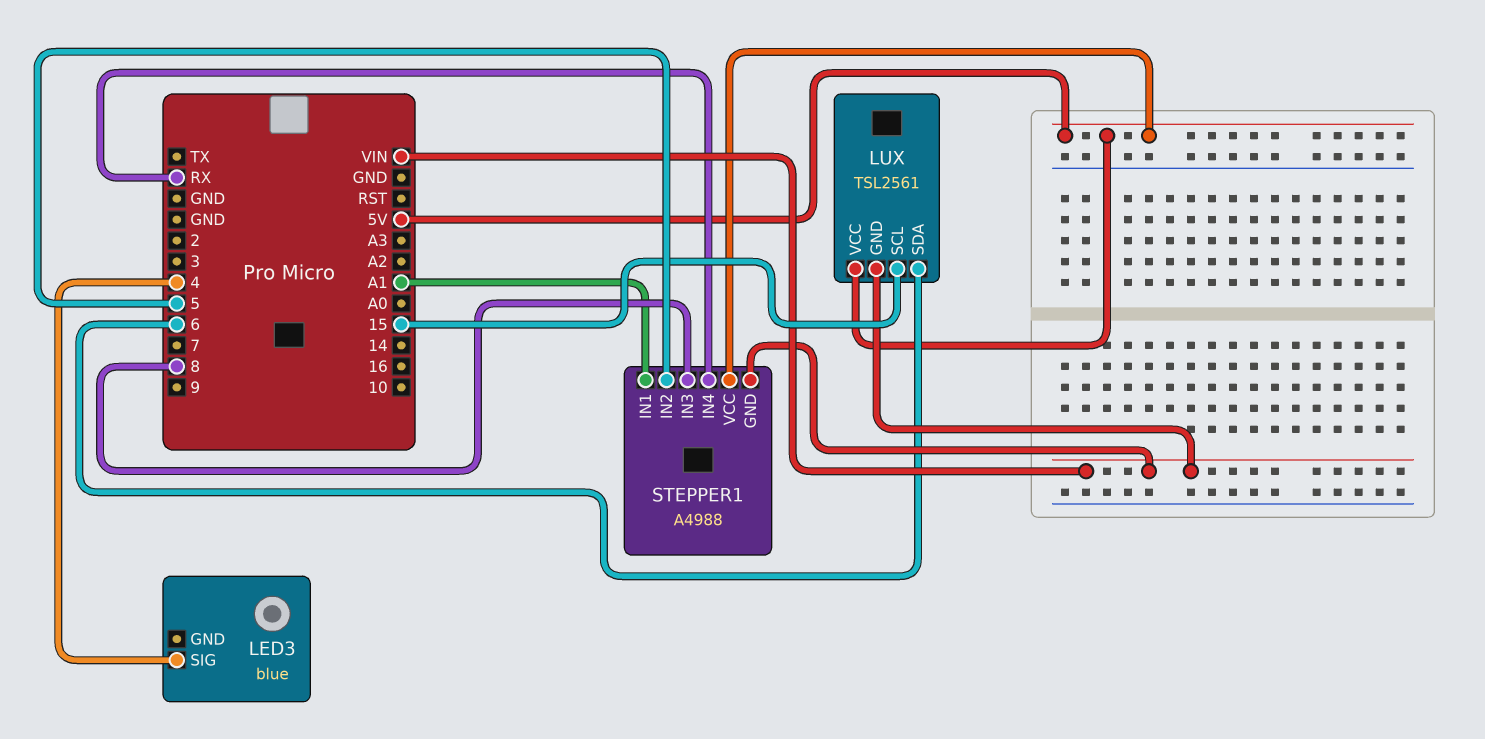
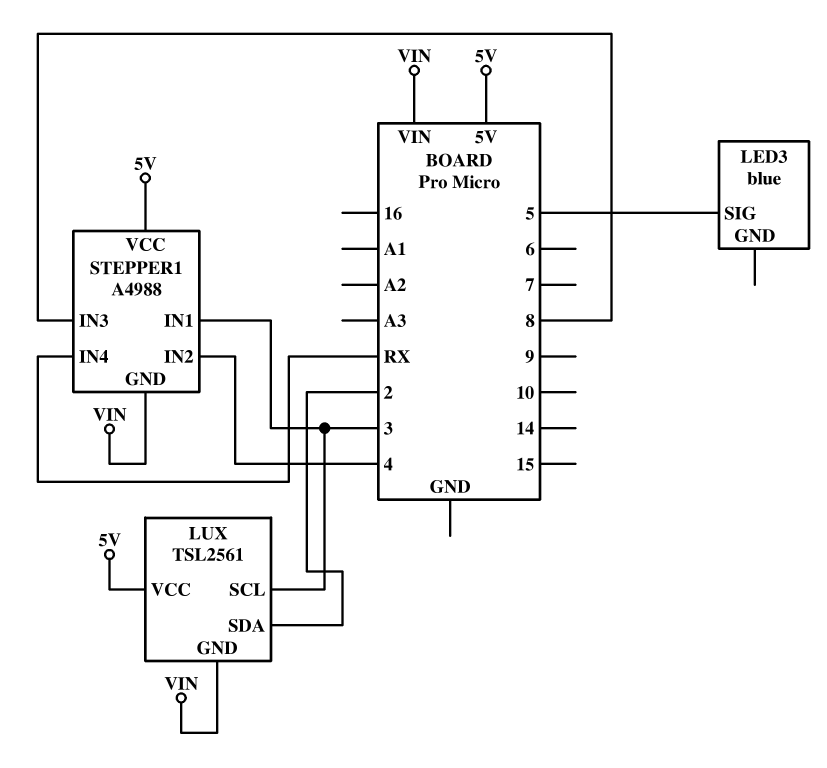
LED3 pin SIG: 4 -> 5
LUX pin SCL: 15 -> 3
LUX pin SDA: 6 -> 2
STEPPER1 pin IN1: A1 -> 3
STEPPER1 pin IN2: 5 -> 4

